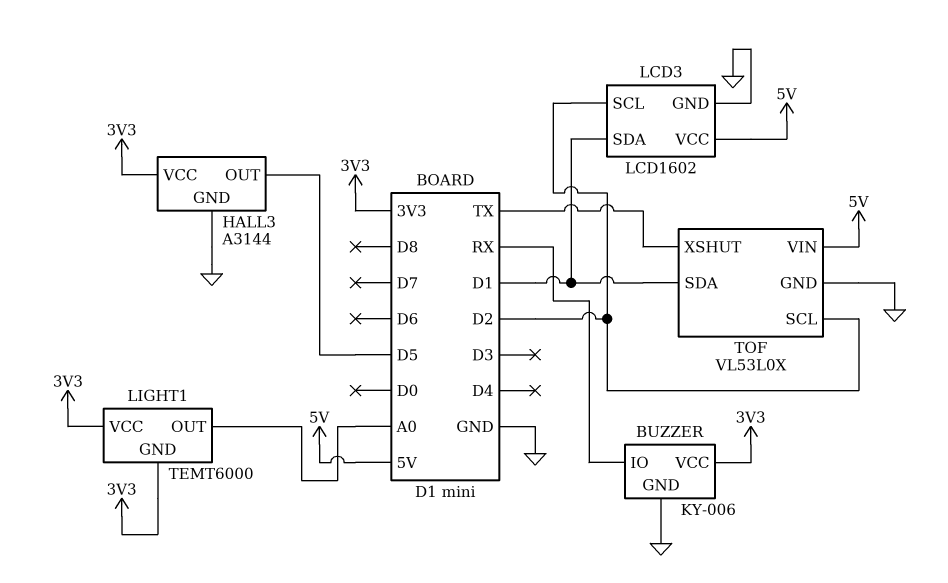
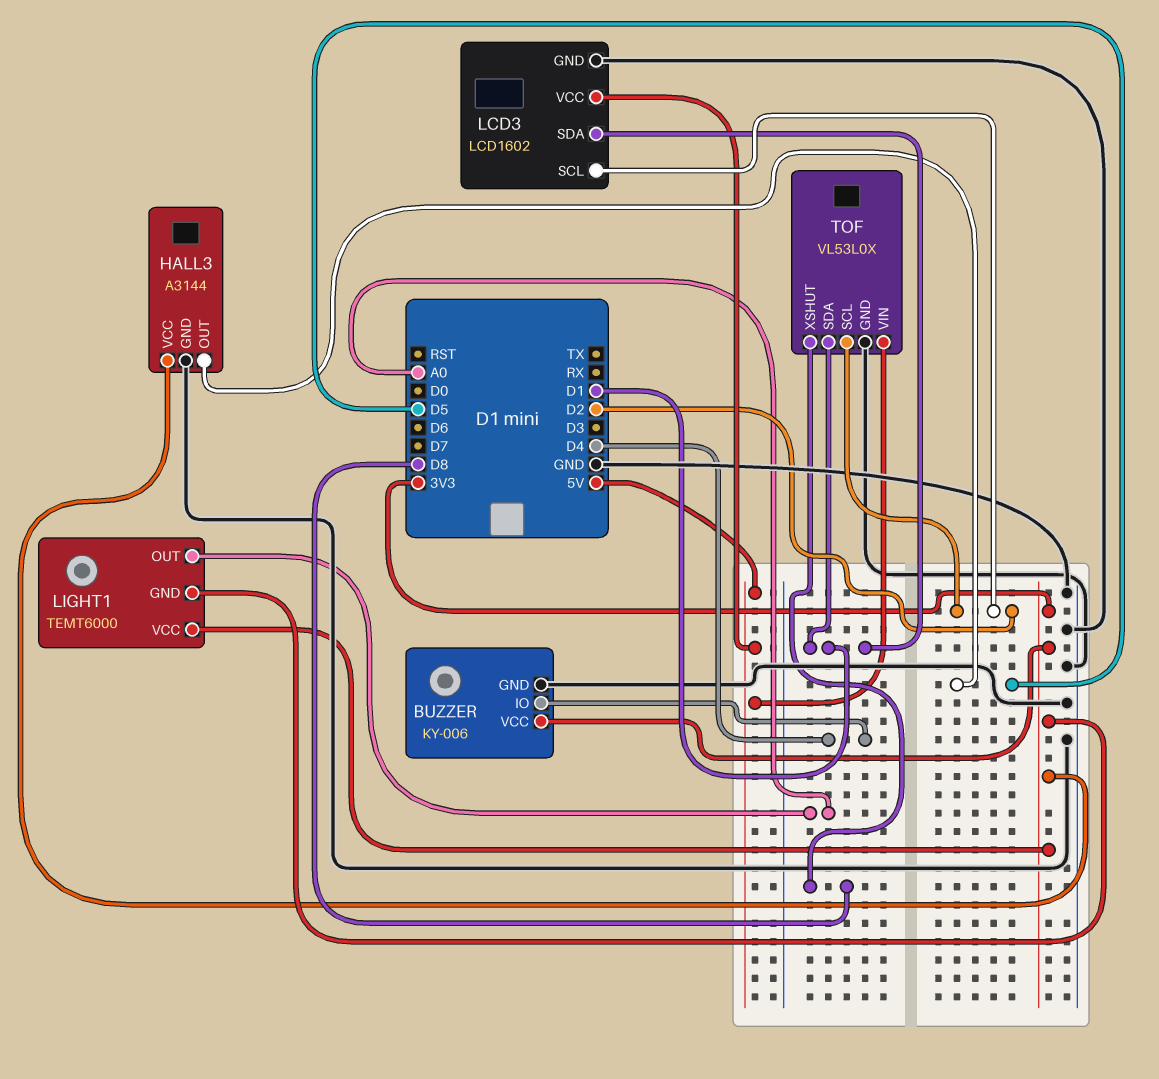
BUZZER pin IO: RX -> D4
TOF pin XSHUT: TX -> D8

